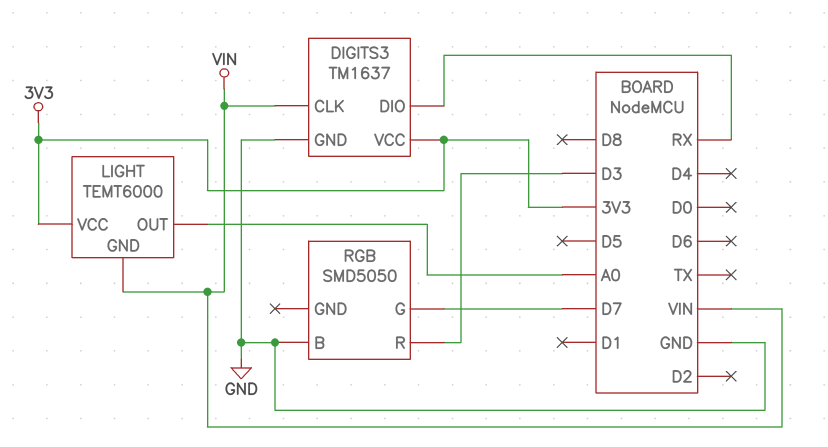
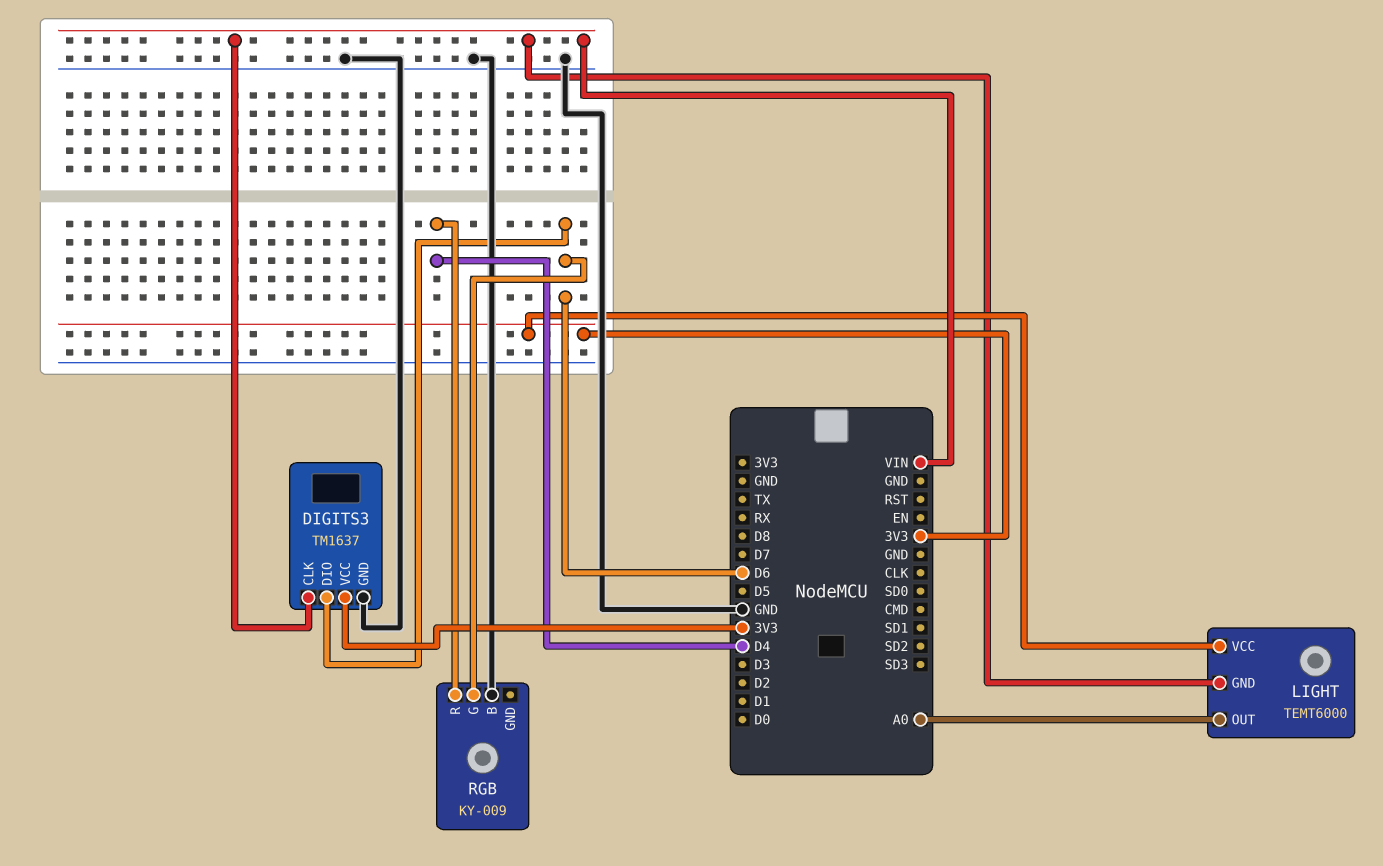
DIGITS3 pin DIO: RX -> D6
RGB: SMD5050 -> KY-009
RGB pin G: D7 -> D6
RGB pin R: D3 -> D4

